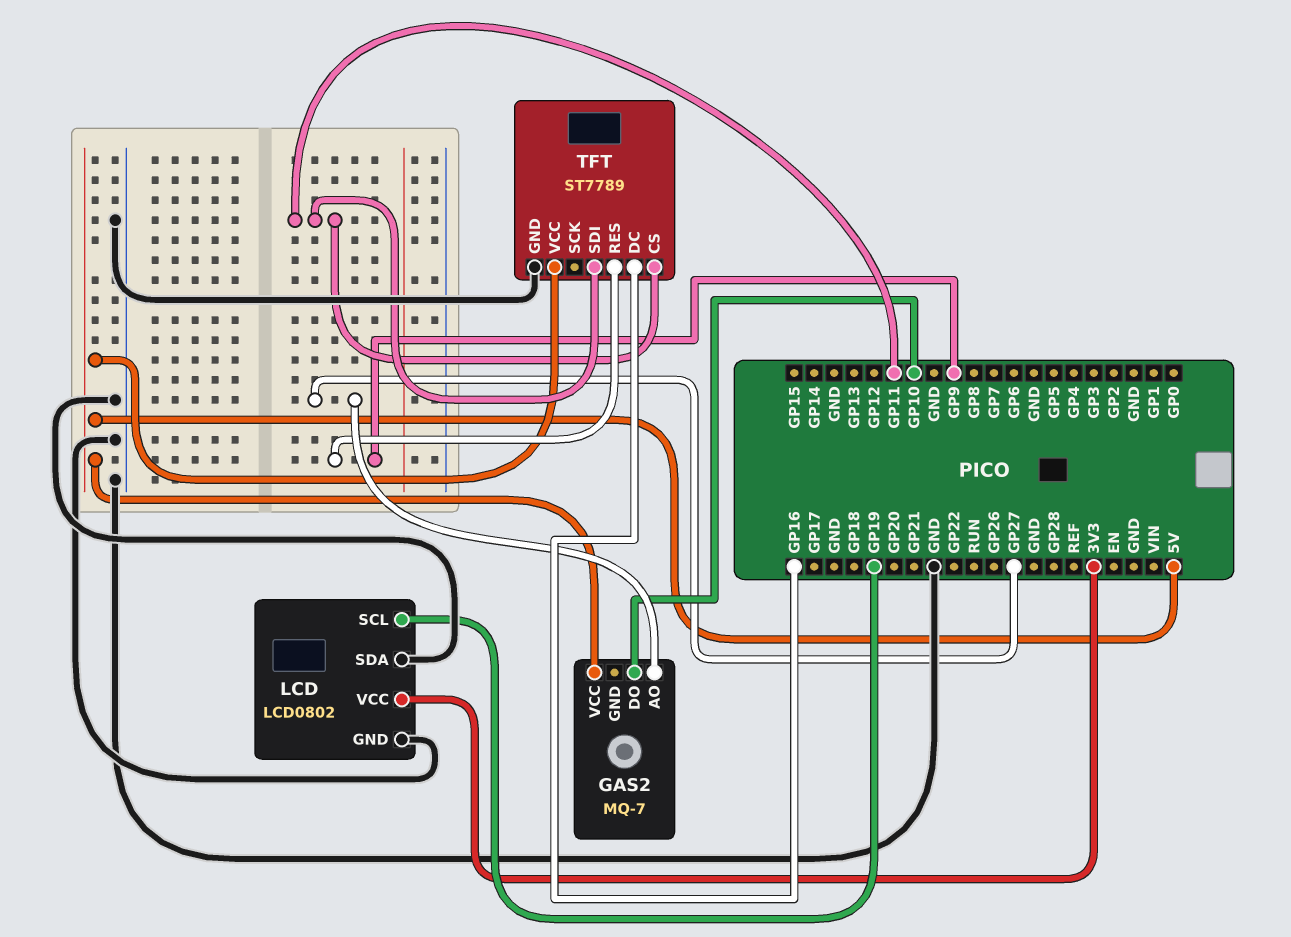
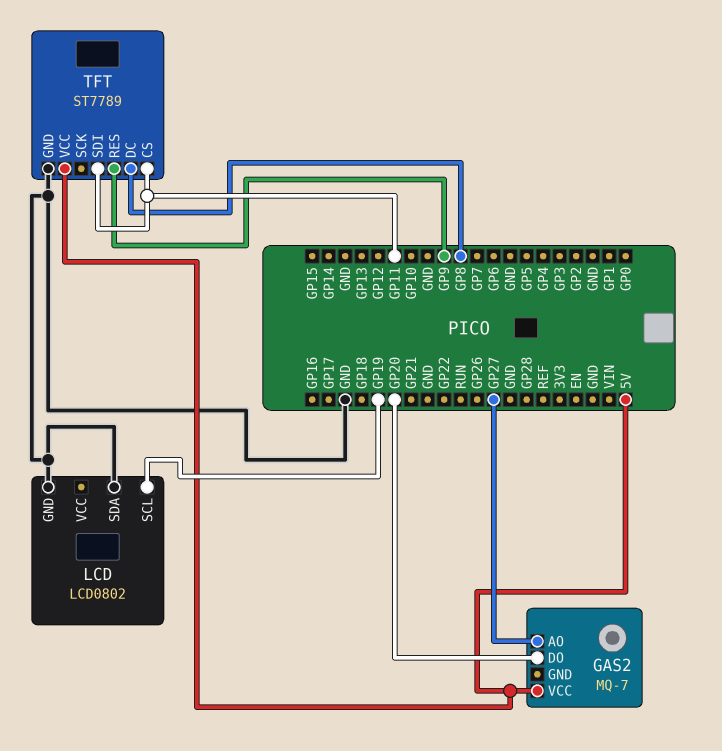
GAS2 pin DO: GP10 -> GP20
LCD pin VCC: 3V3 -> none
TFT pin DC: GP16 -> GP8

